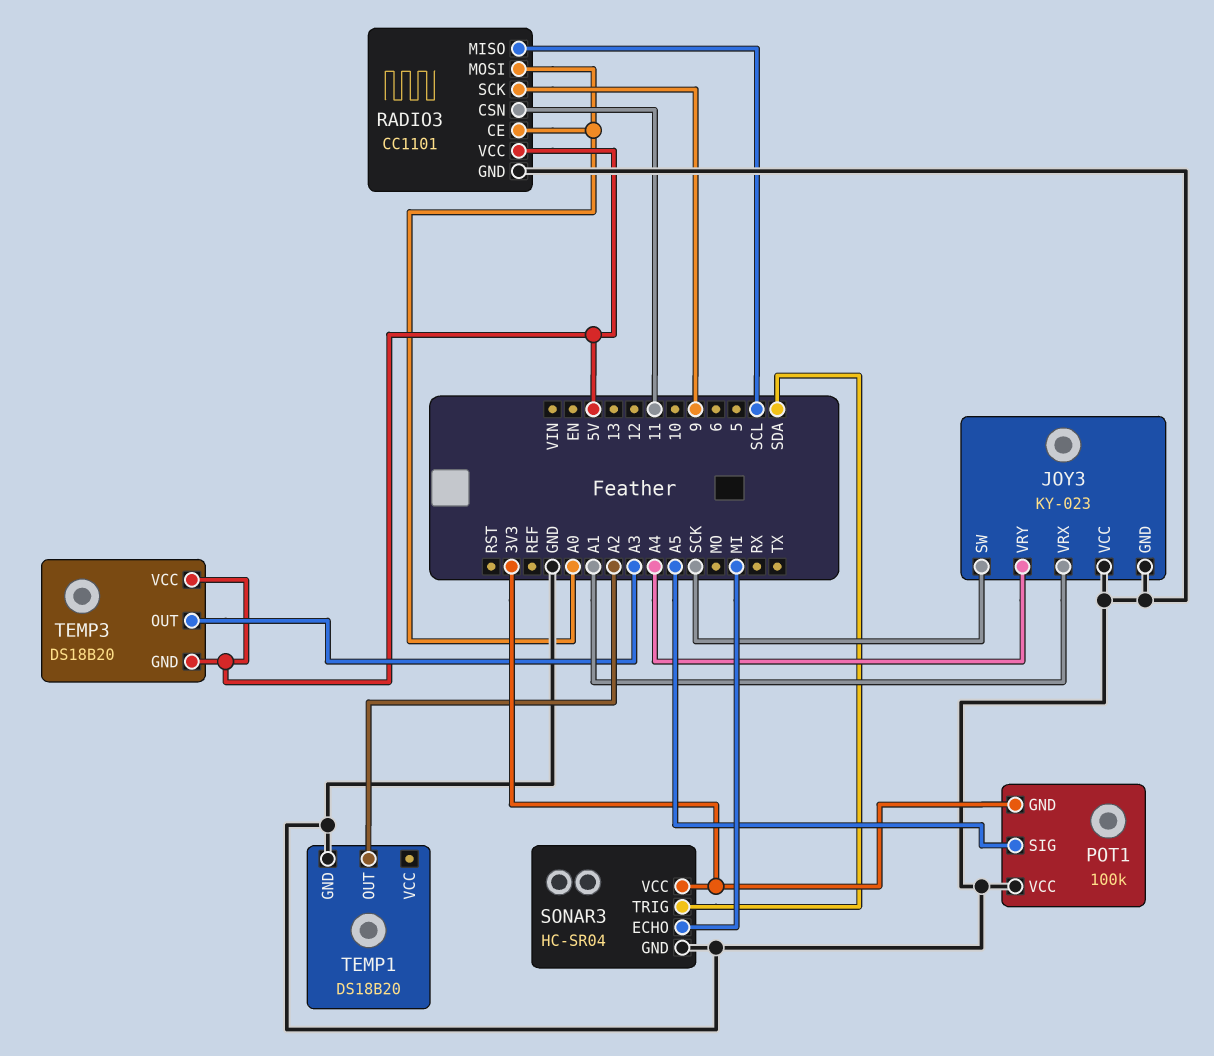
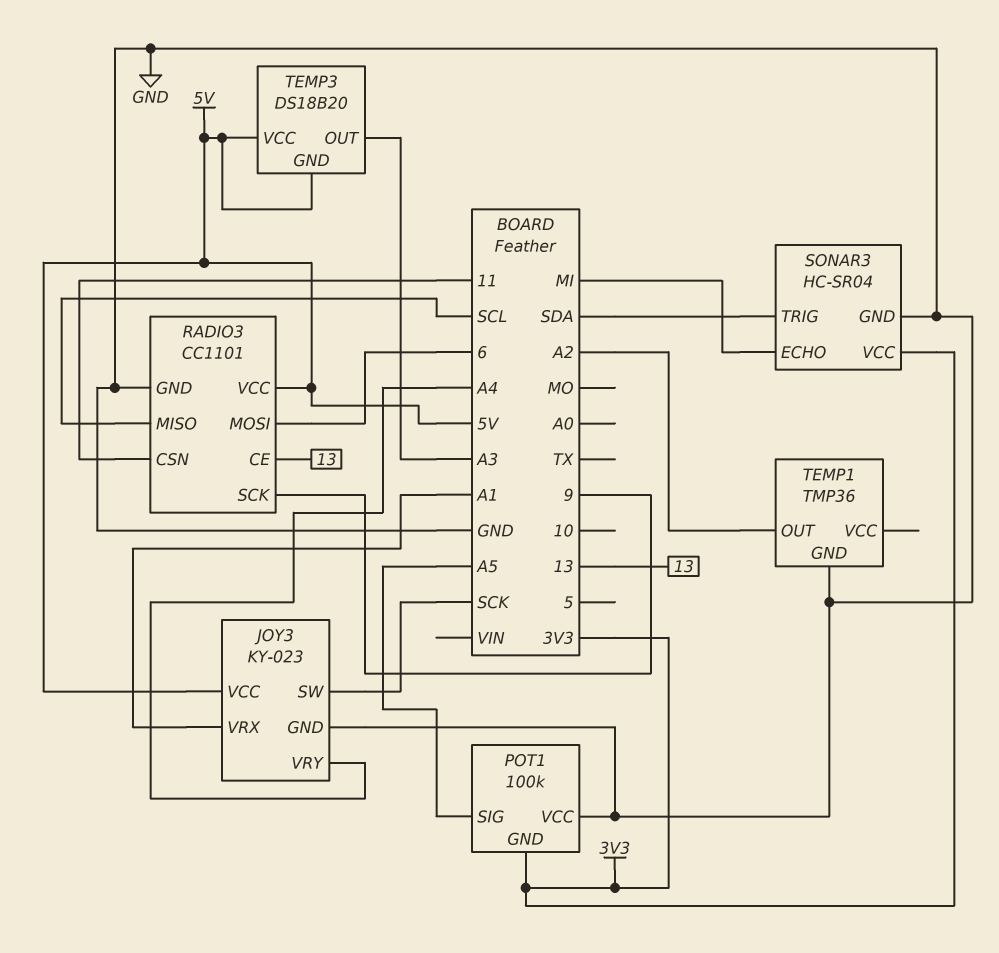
JOY3 pin VCC: GND -> 5V
RADIO3 pin CE: A0 -> 13
RADIO3 pin MOSI: A0 -> 6
TEMP1: DS18B20 -> TMP36

